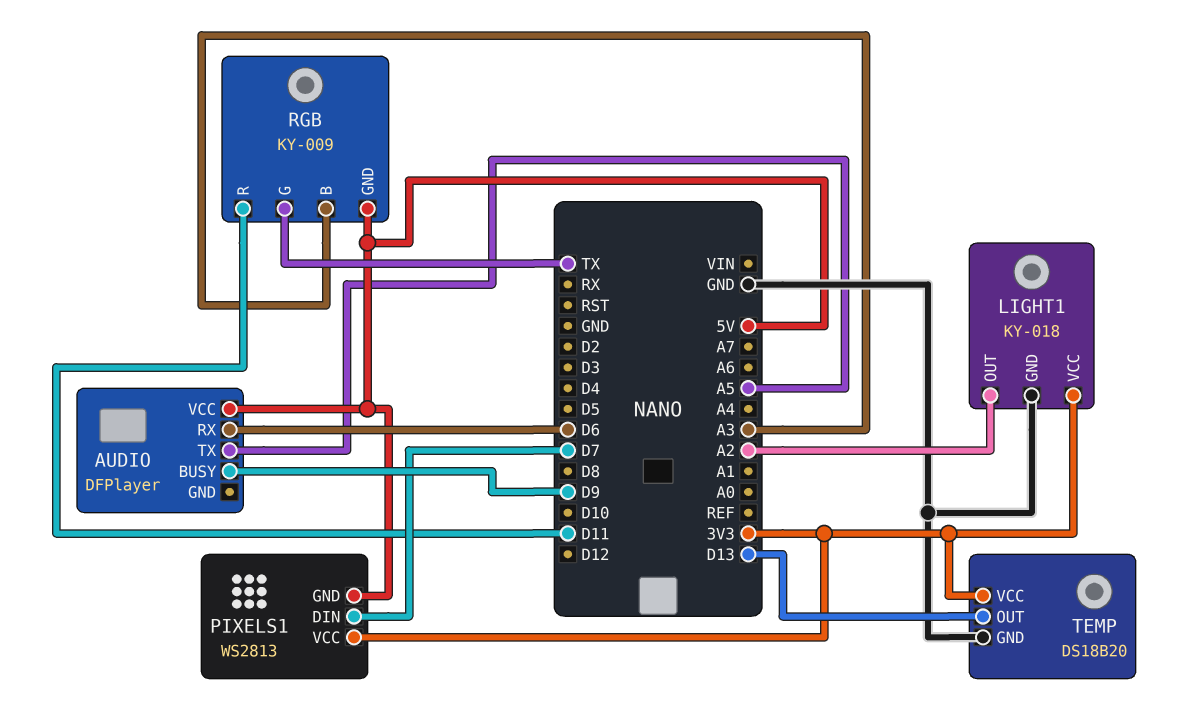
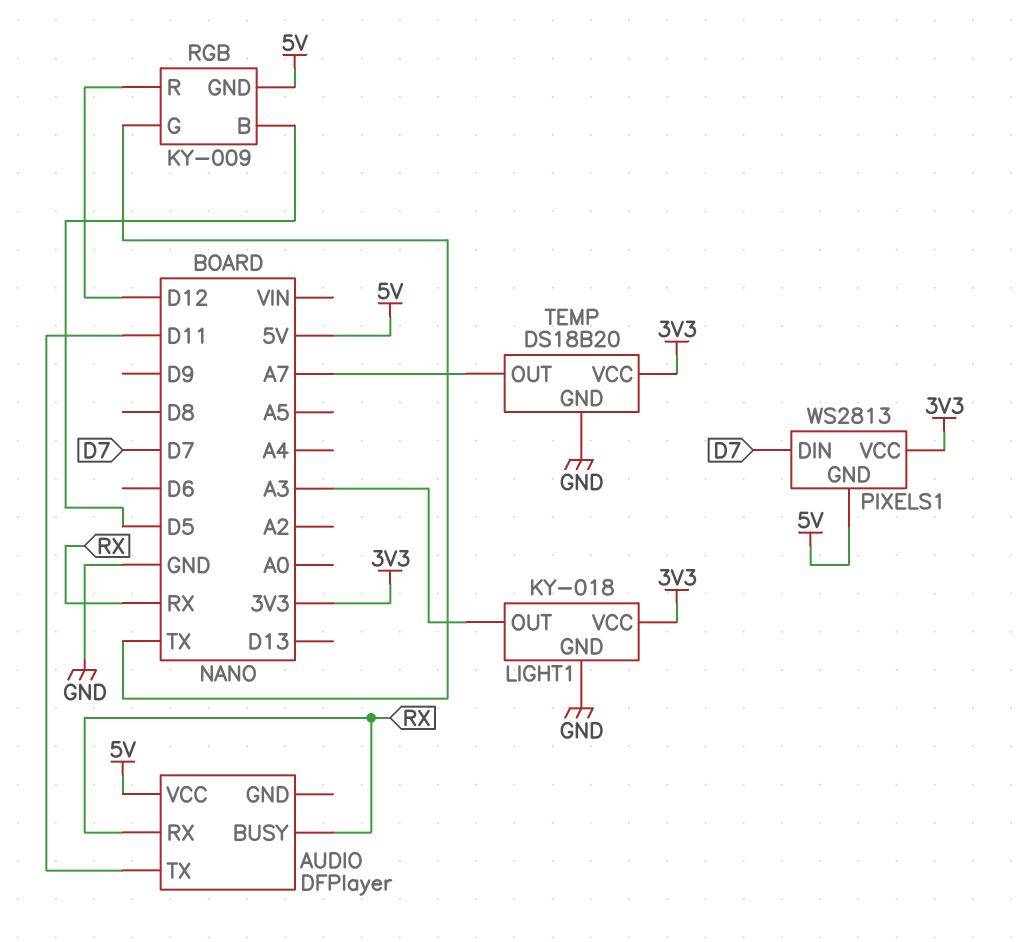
AUDIO pin BUSY: D9 -> RX
AUDIO pin RX: D6 -> RX
AUDIO pin TX: A5 -> D11
LIGHT1 pin OUT: A2 -> A3
RGB pin B: A3 -> D5
RGB pin R: D11 -> D12
TEMP pin OUT: D13 -> A7

